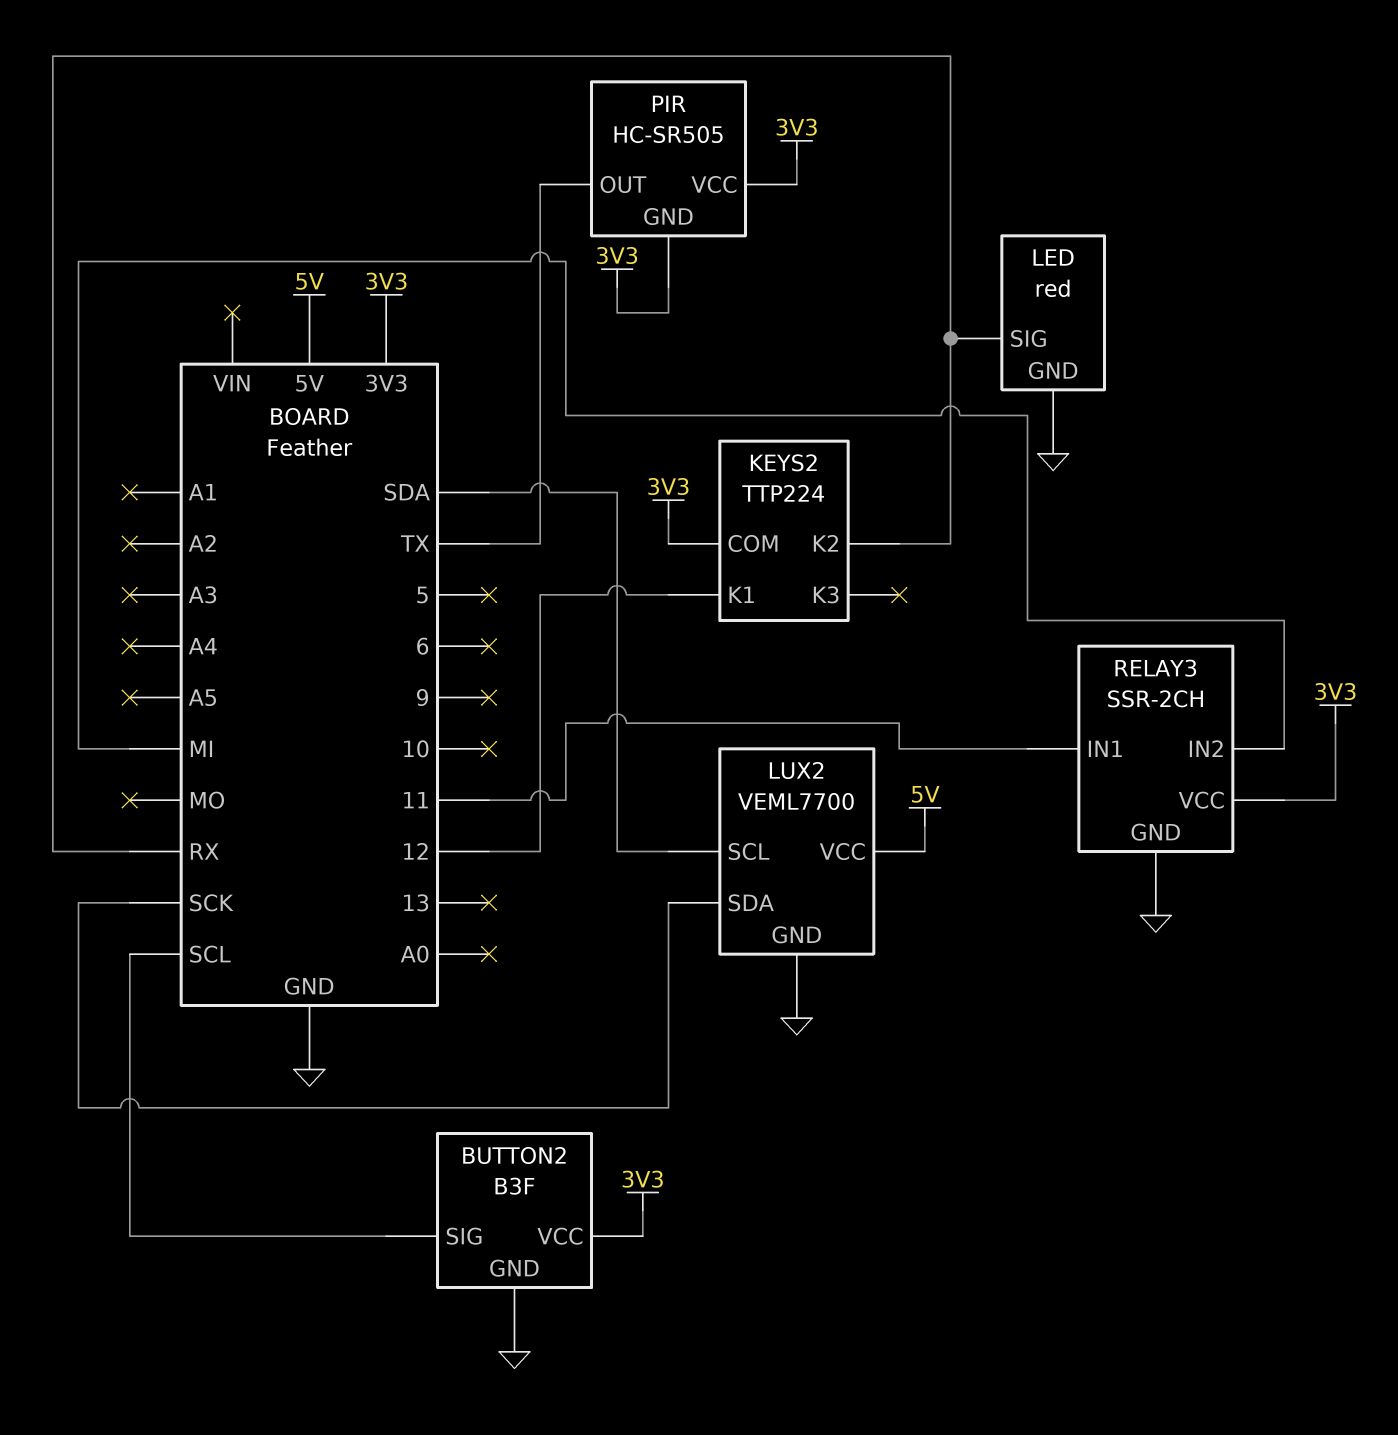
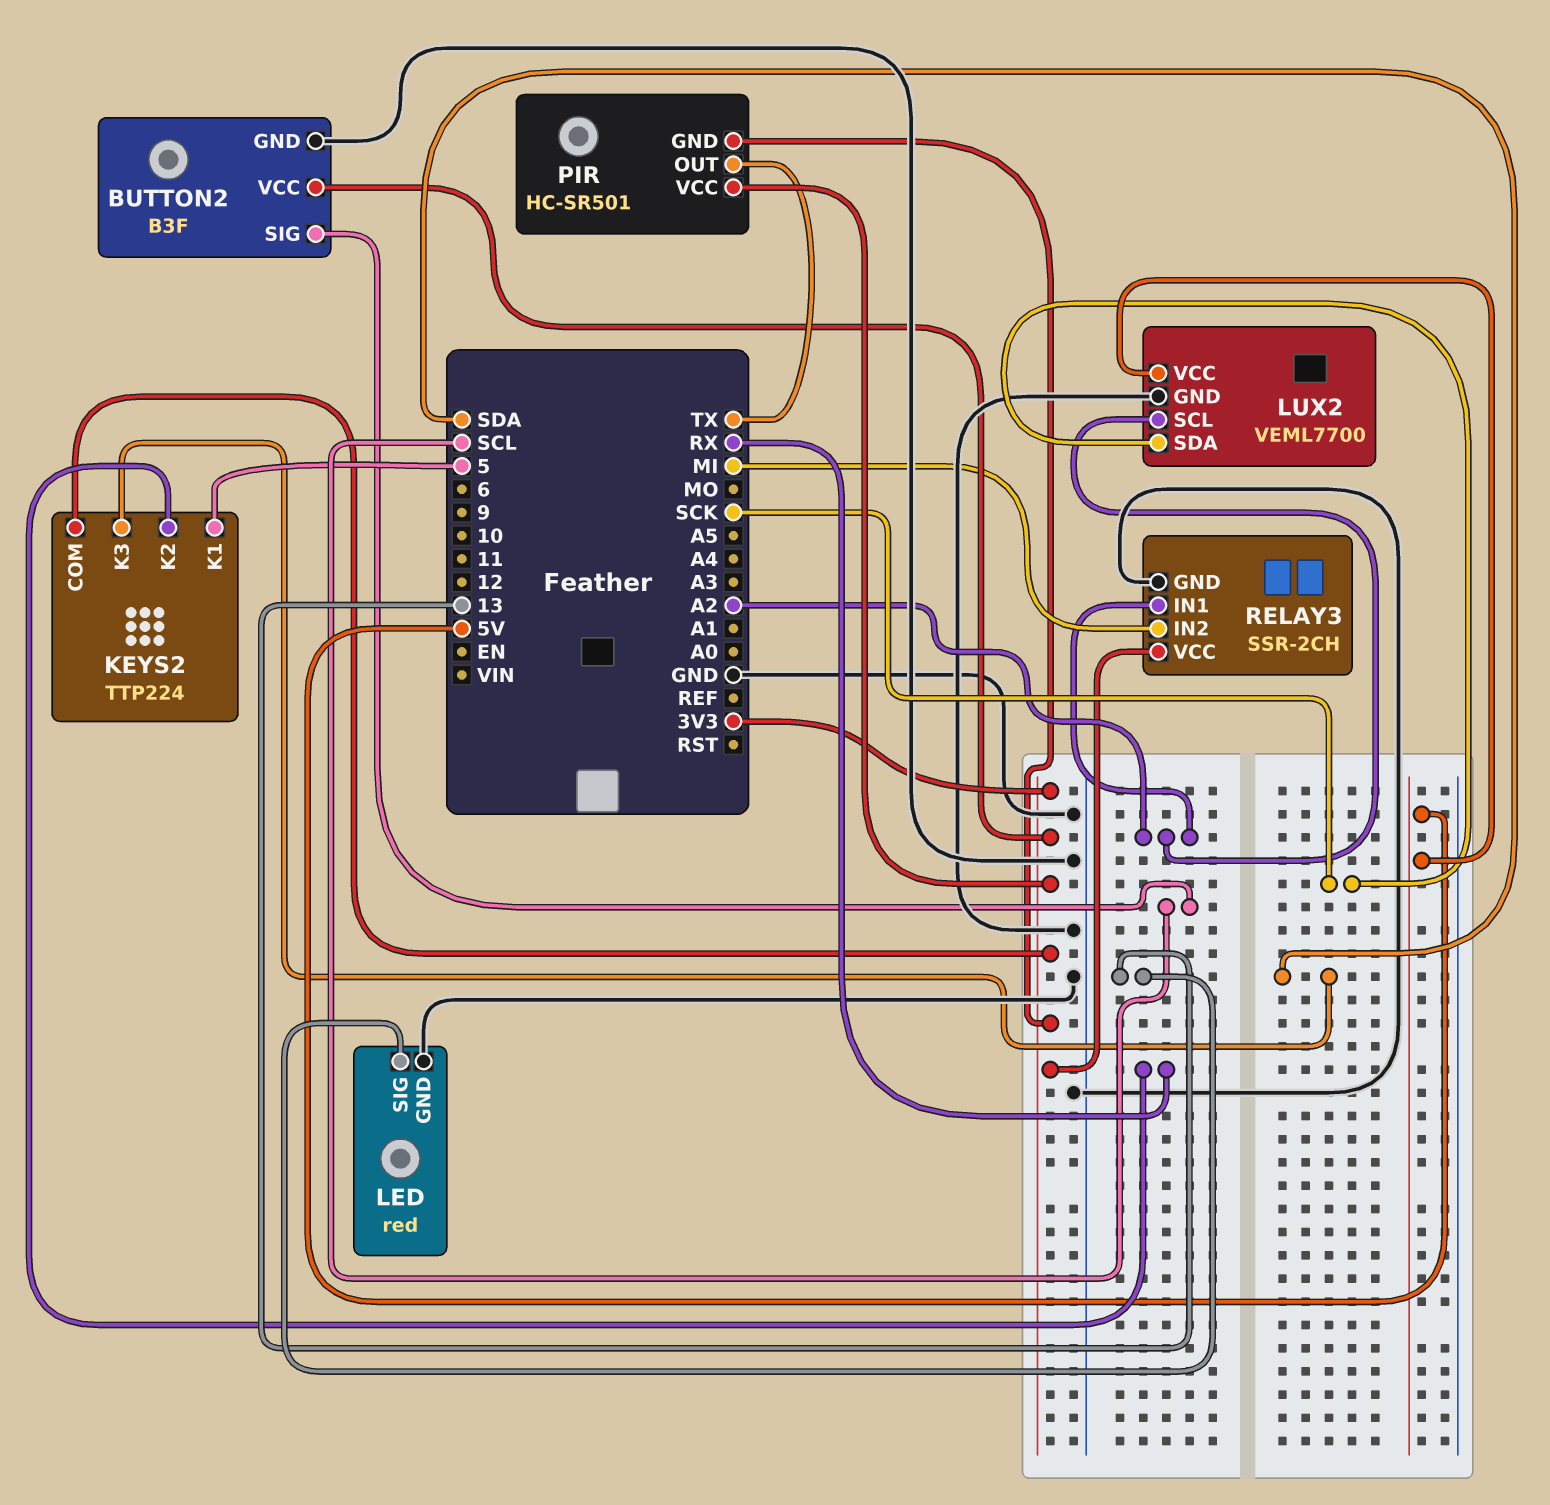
KEYS2 pin K1: 12 -> 5
KEYS2 pin K3: none -> SDA
LED pin SIG: RX -> 13
LUX2 pin SCL: SDA -> A2
PIR: HC-SR505 -> HC-SR501
RELAY3 pin IN1: 11 -> A2

